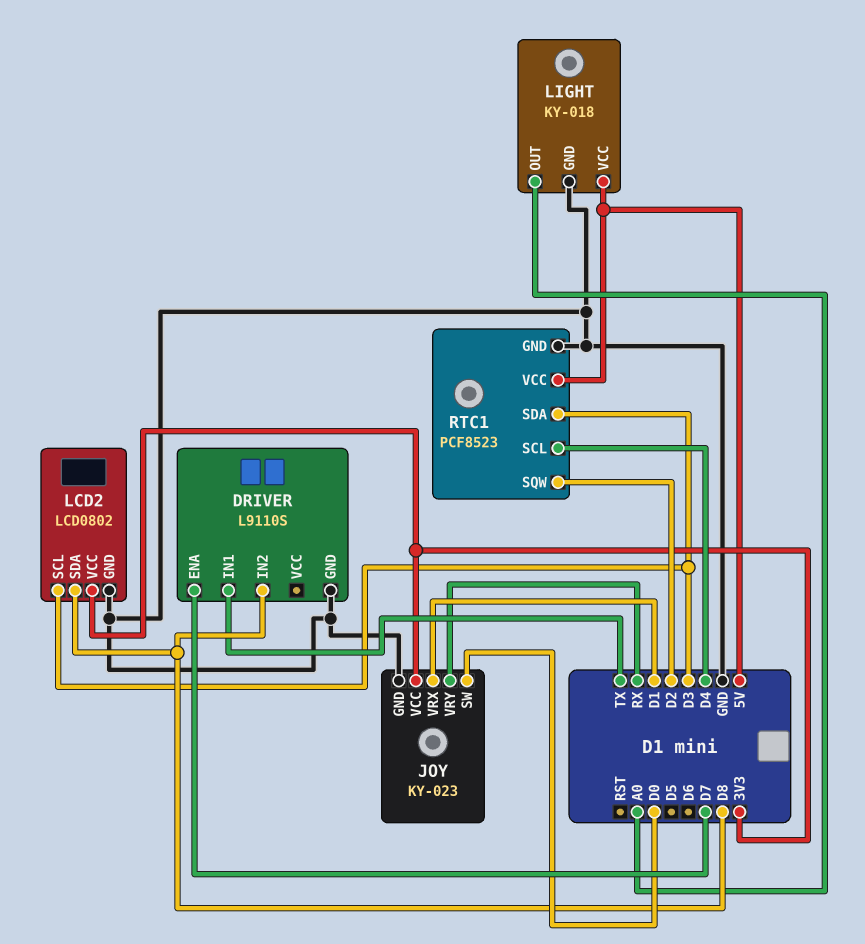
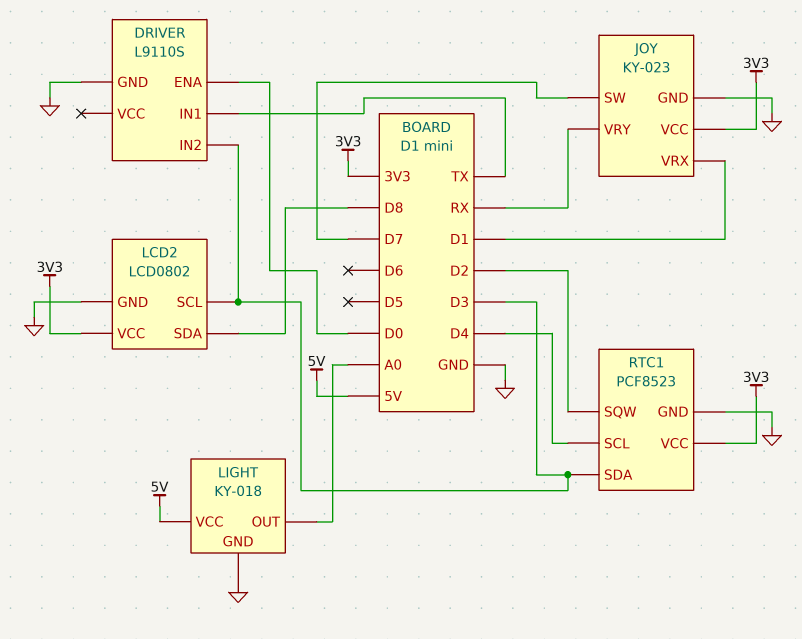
DRIVER pin ENA: D7 -> D0
DRIVER pin IN2: D8 -> D3
JOY pin SW: D0 -> D7
RTC1 pin VCC: 5V -> 3V3

